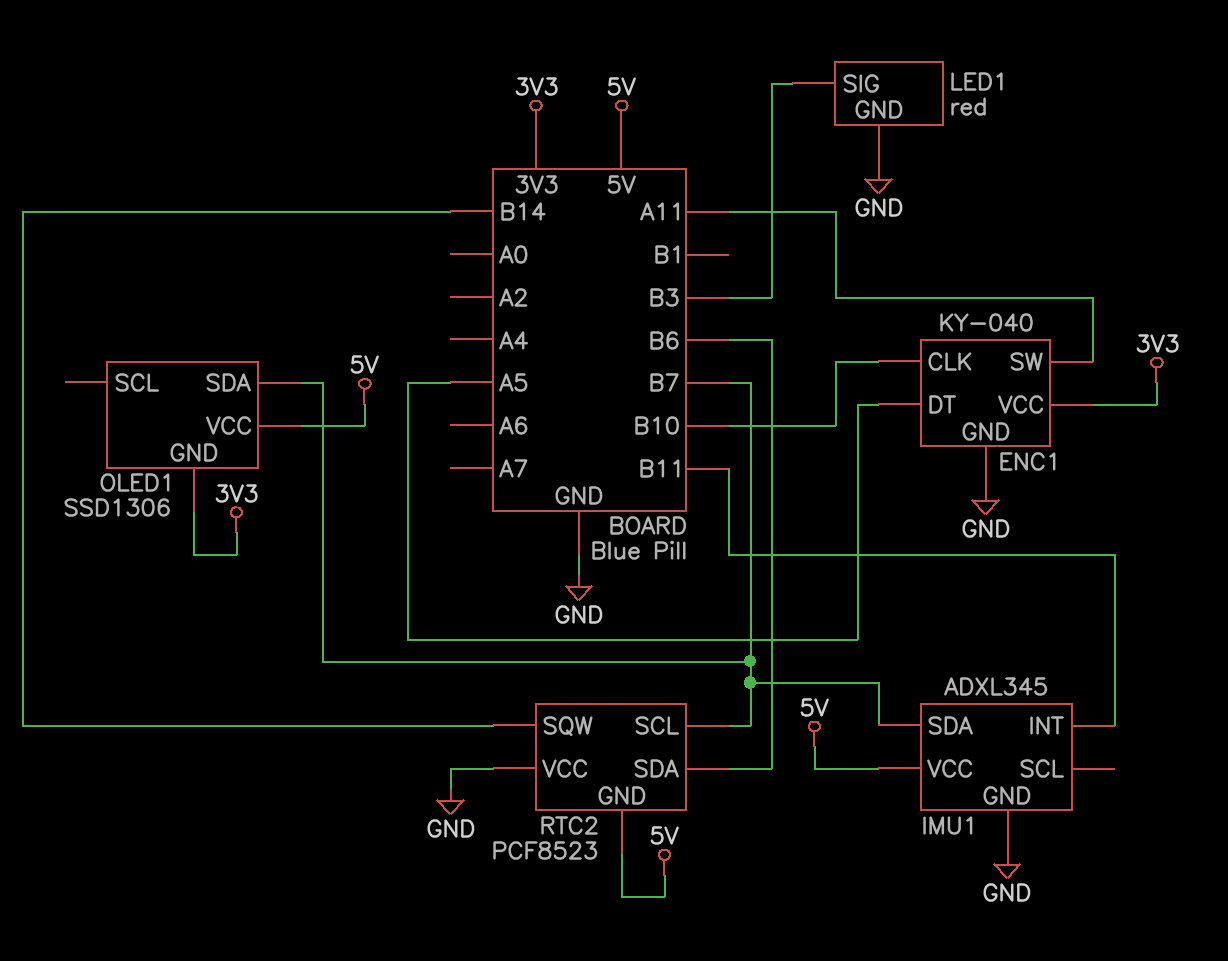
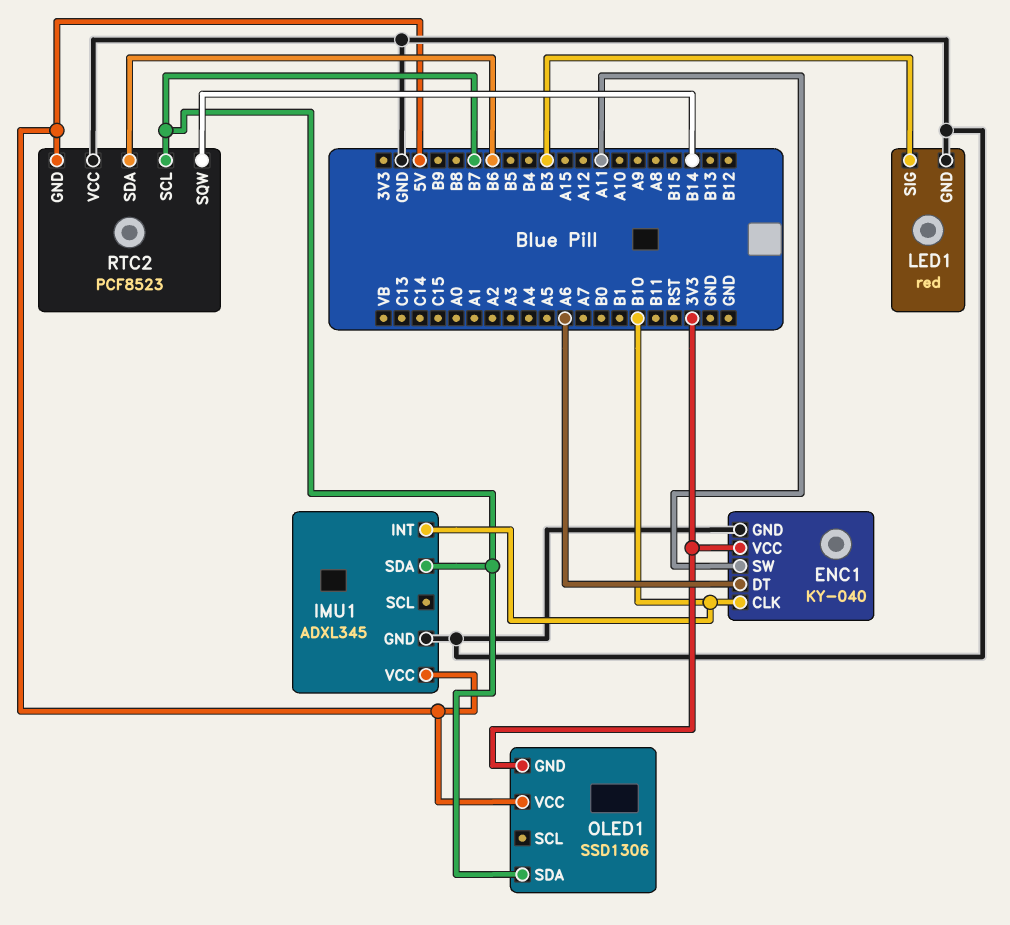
ENC1 pin DT: A5 -> A6
IMU1 pin INT: B11 -> B10

